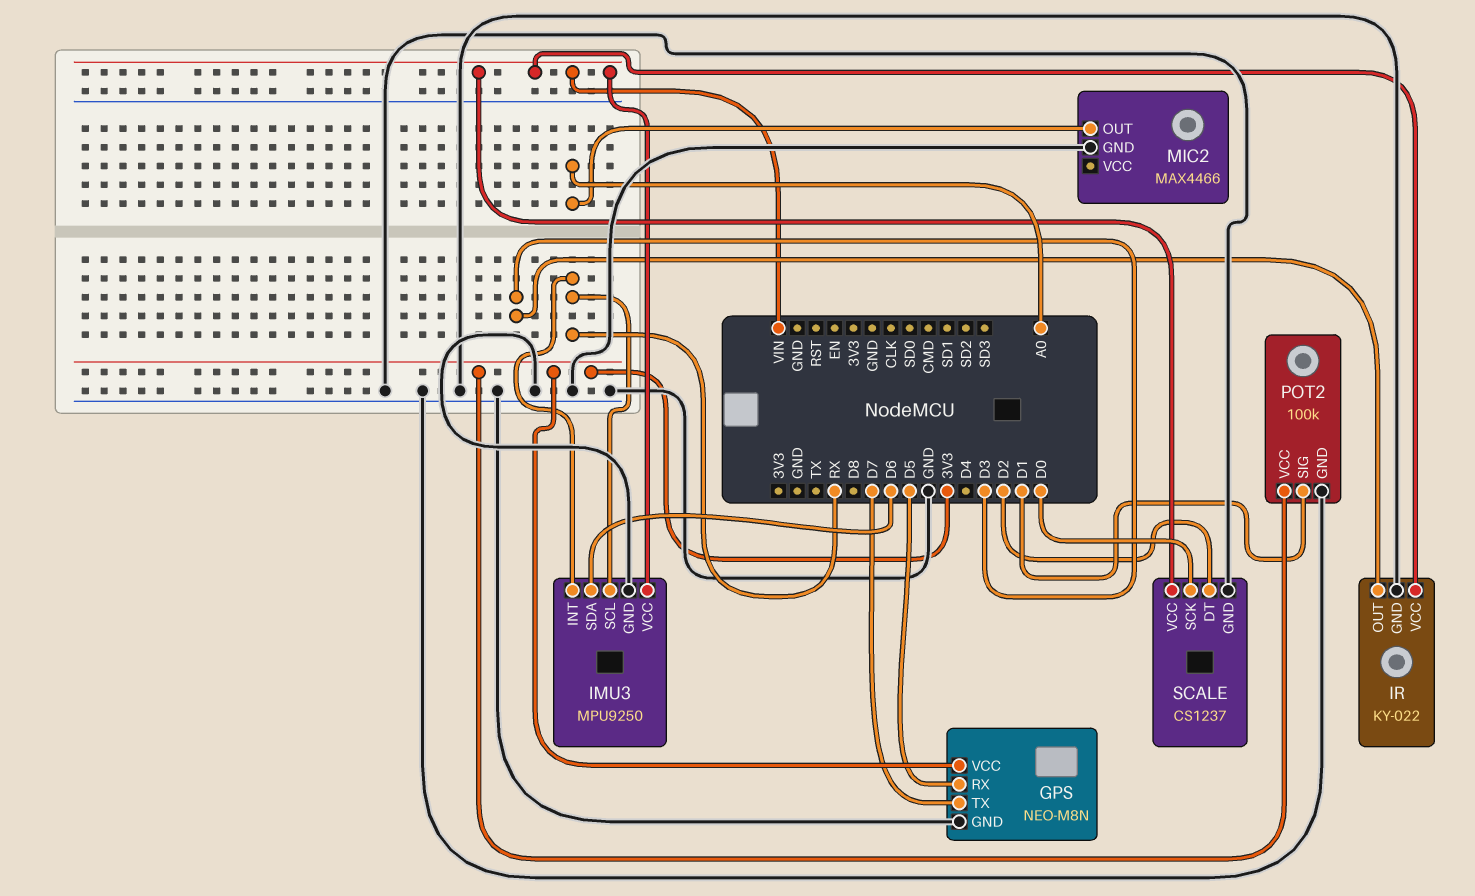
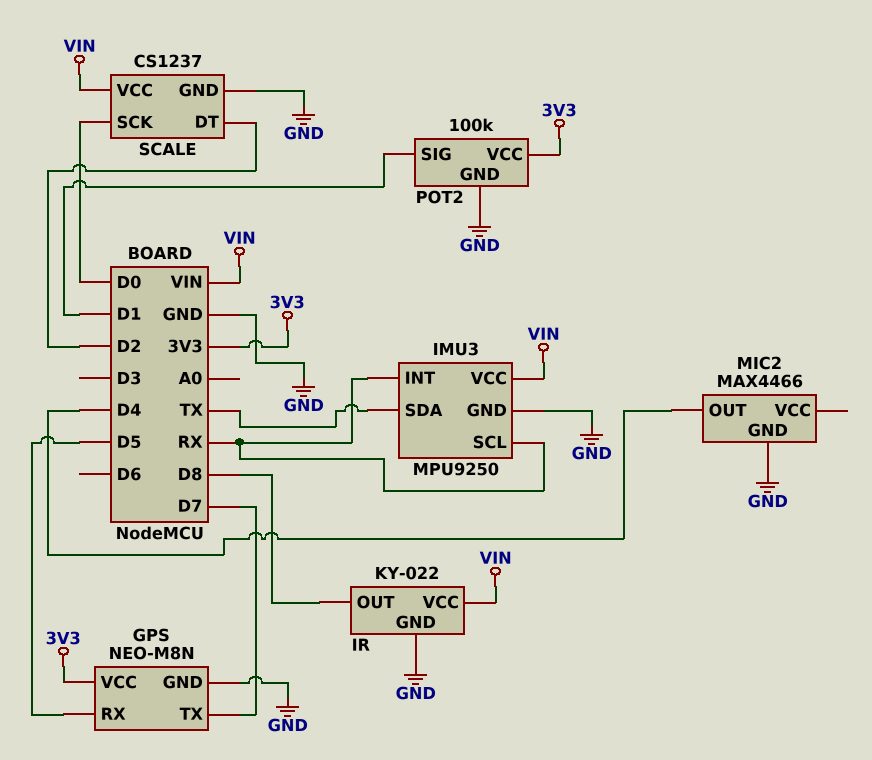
IMU3 pin SDA: D6 -> TX
IR pin OUT: D3 -> D8
MIC2 pin OUT: A0 -> D4

